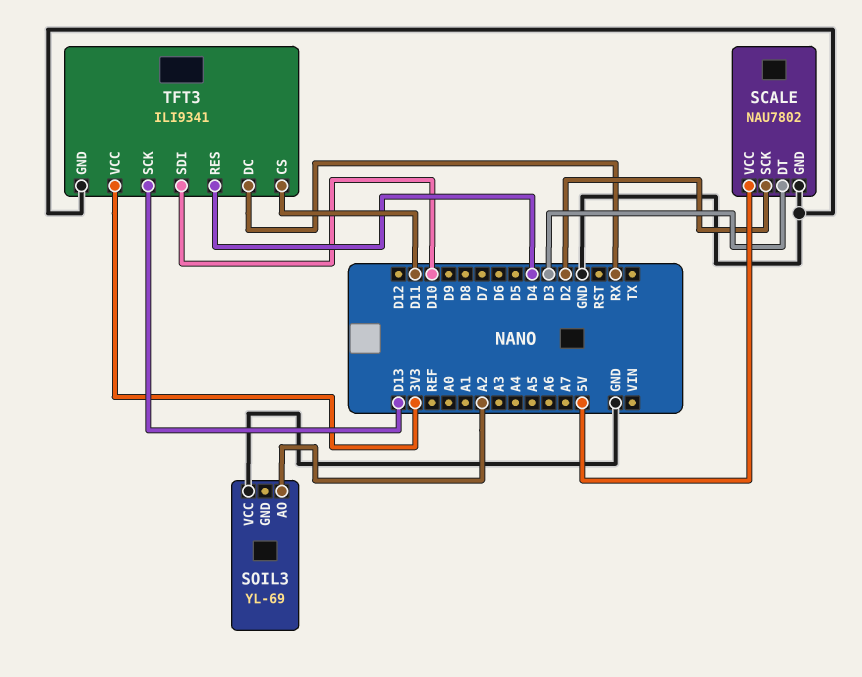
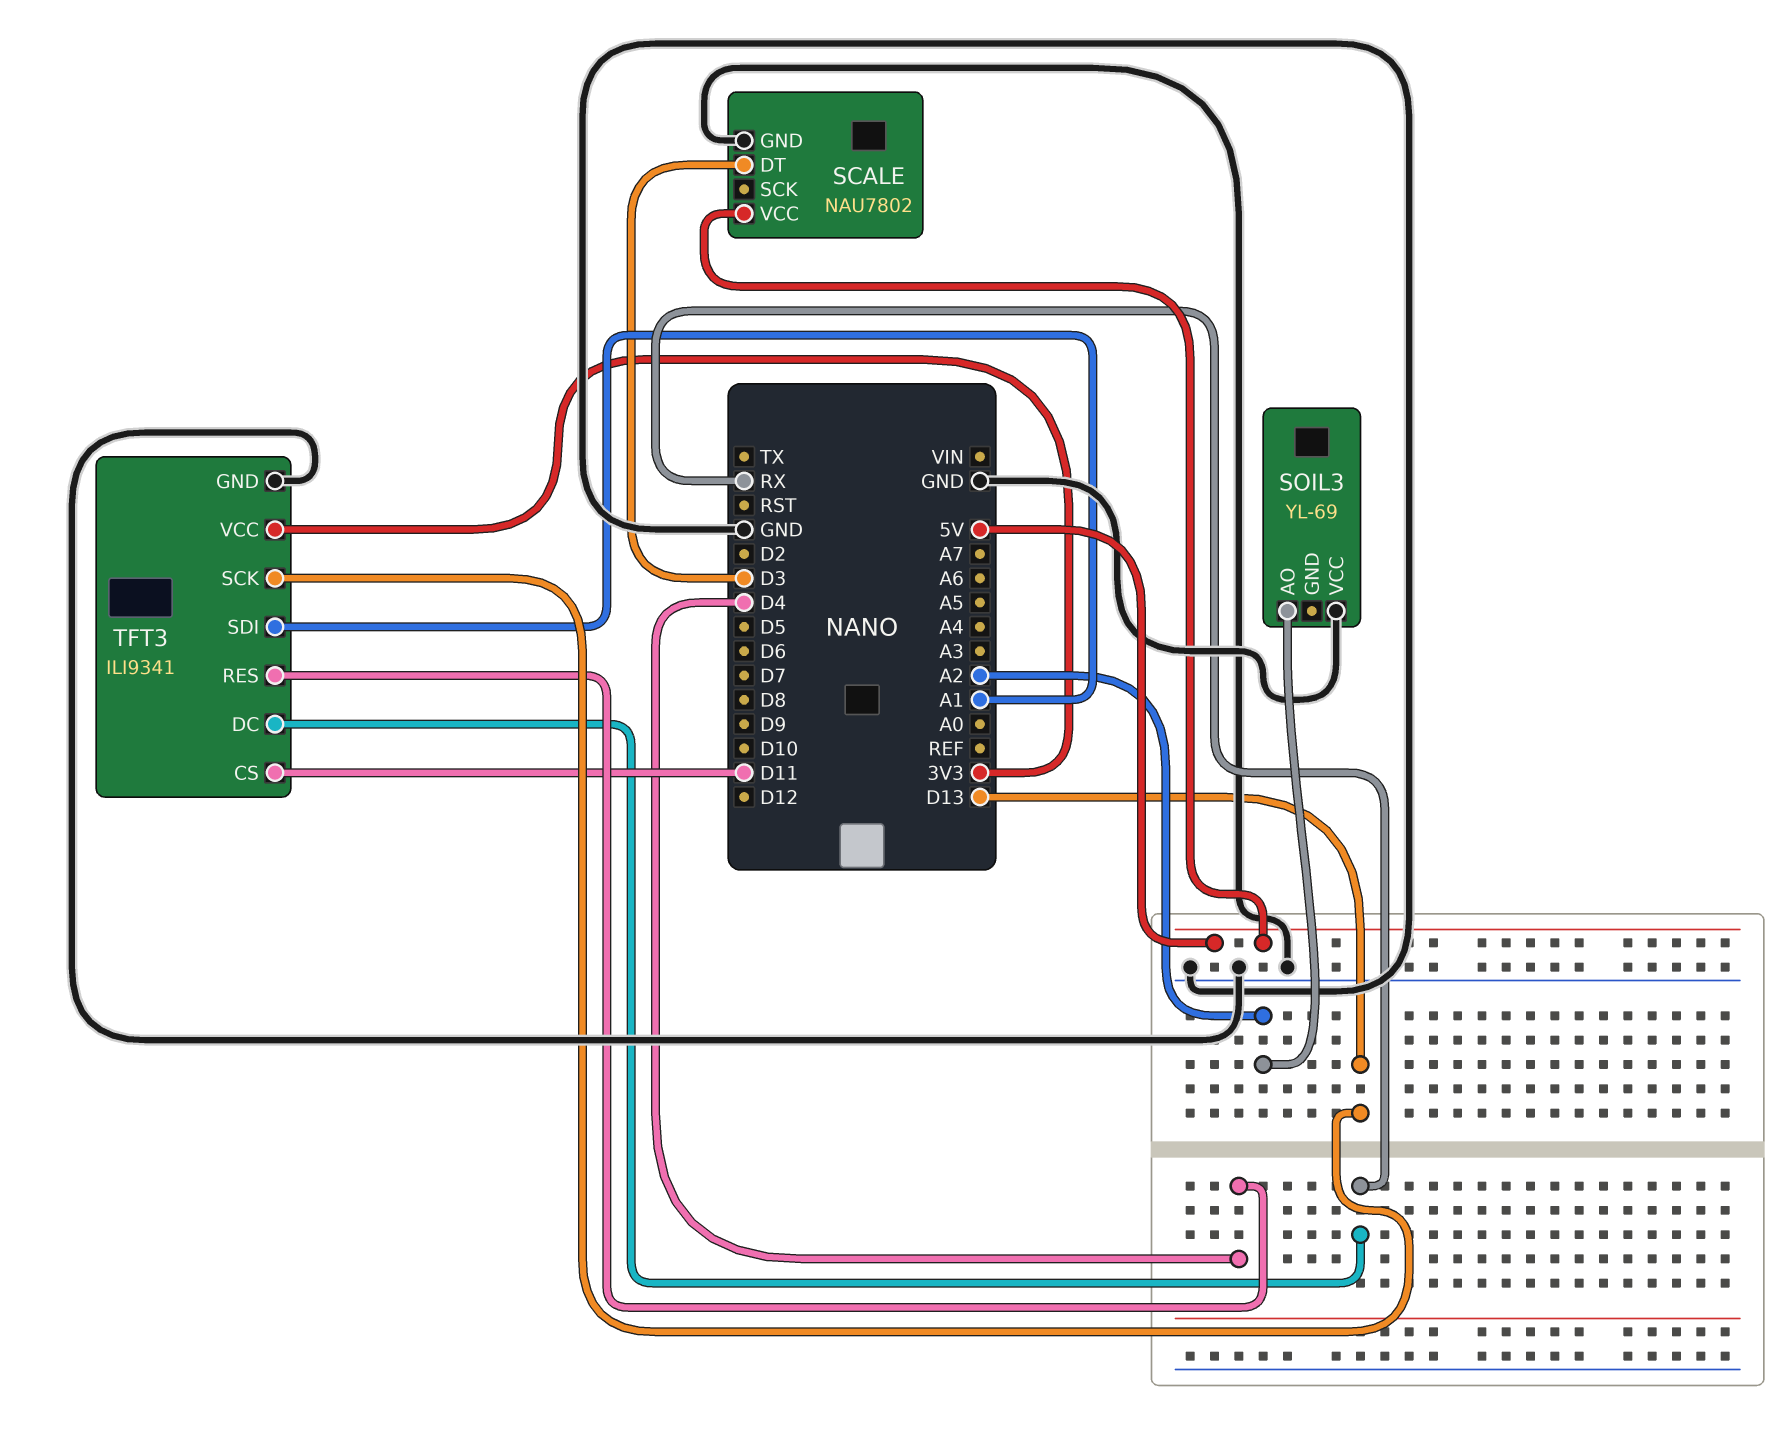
SCALE pin SCK: D2 -> none
TFT3 pin SDI: D10 -> A1

